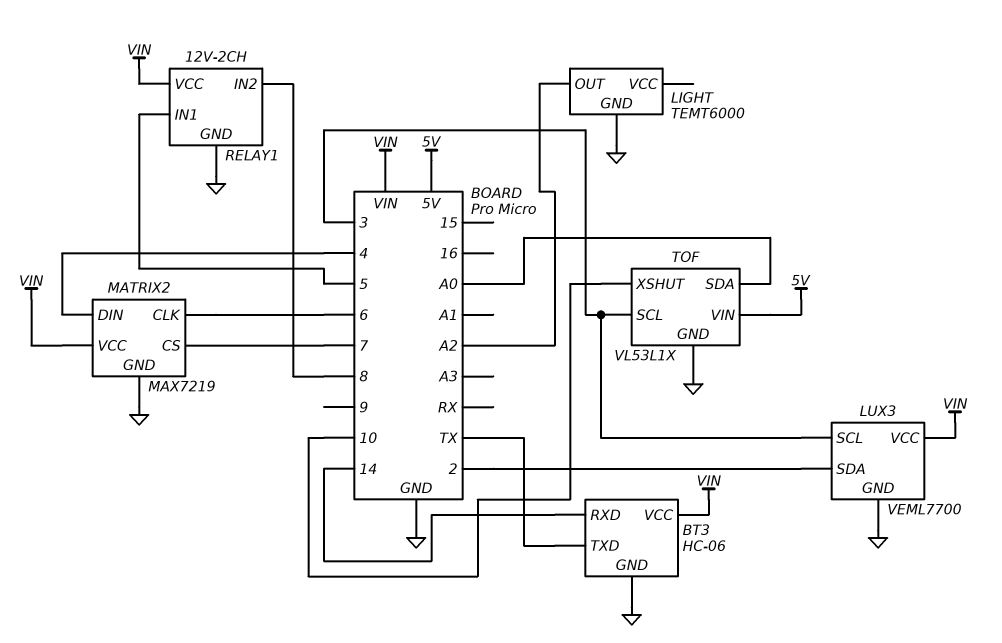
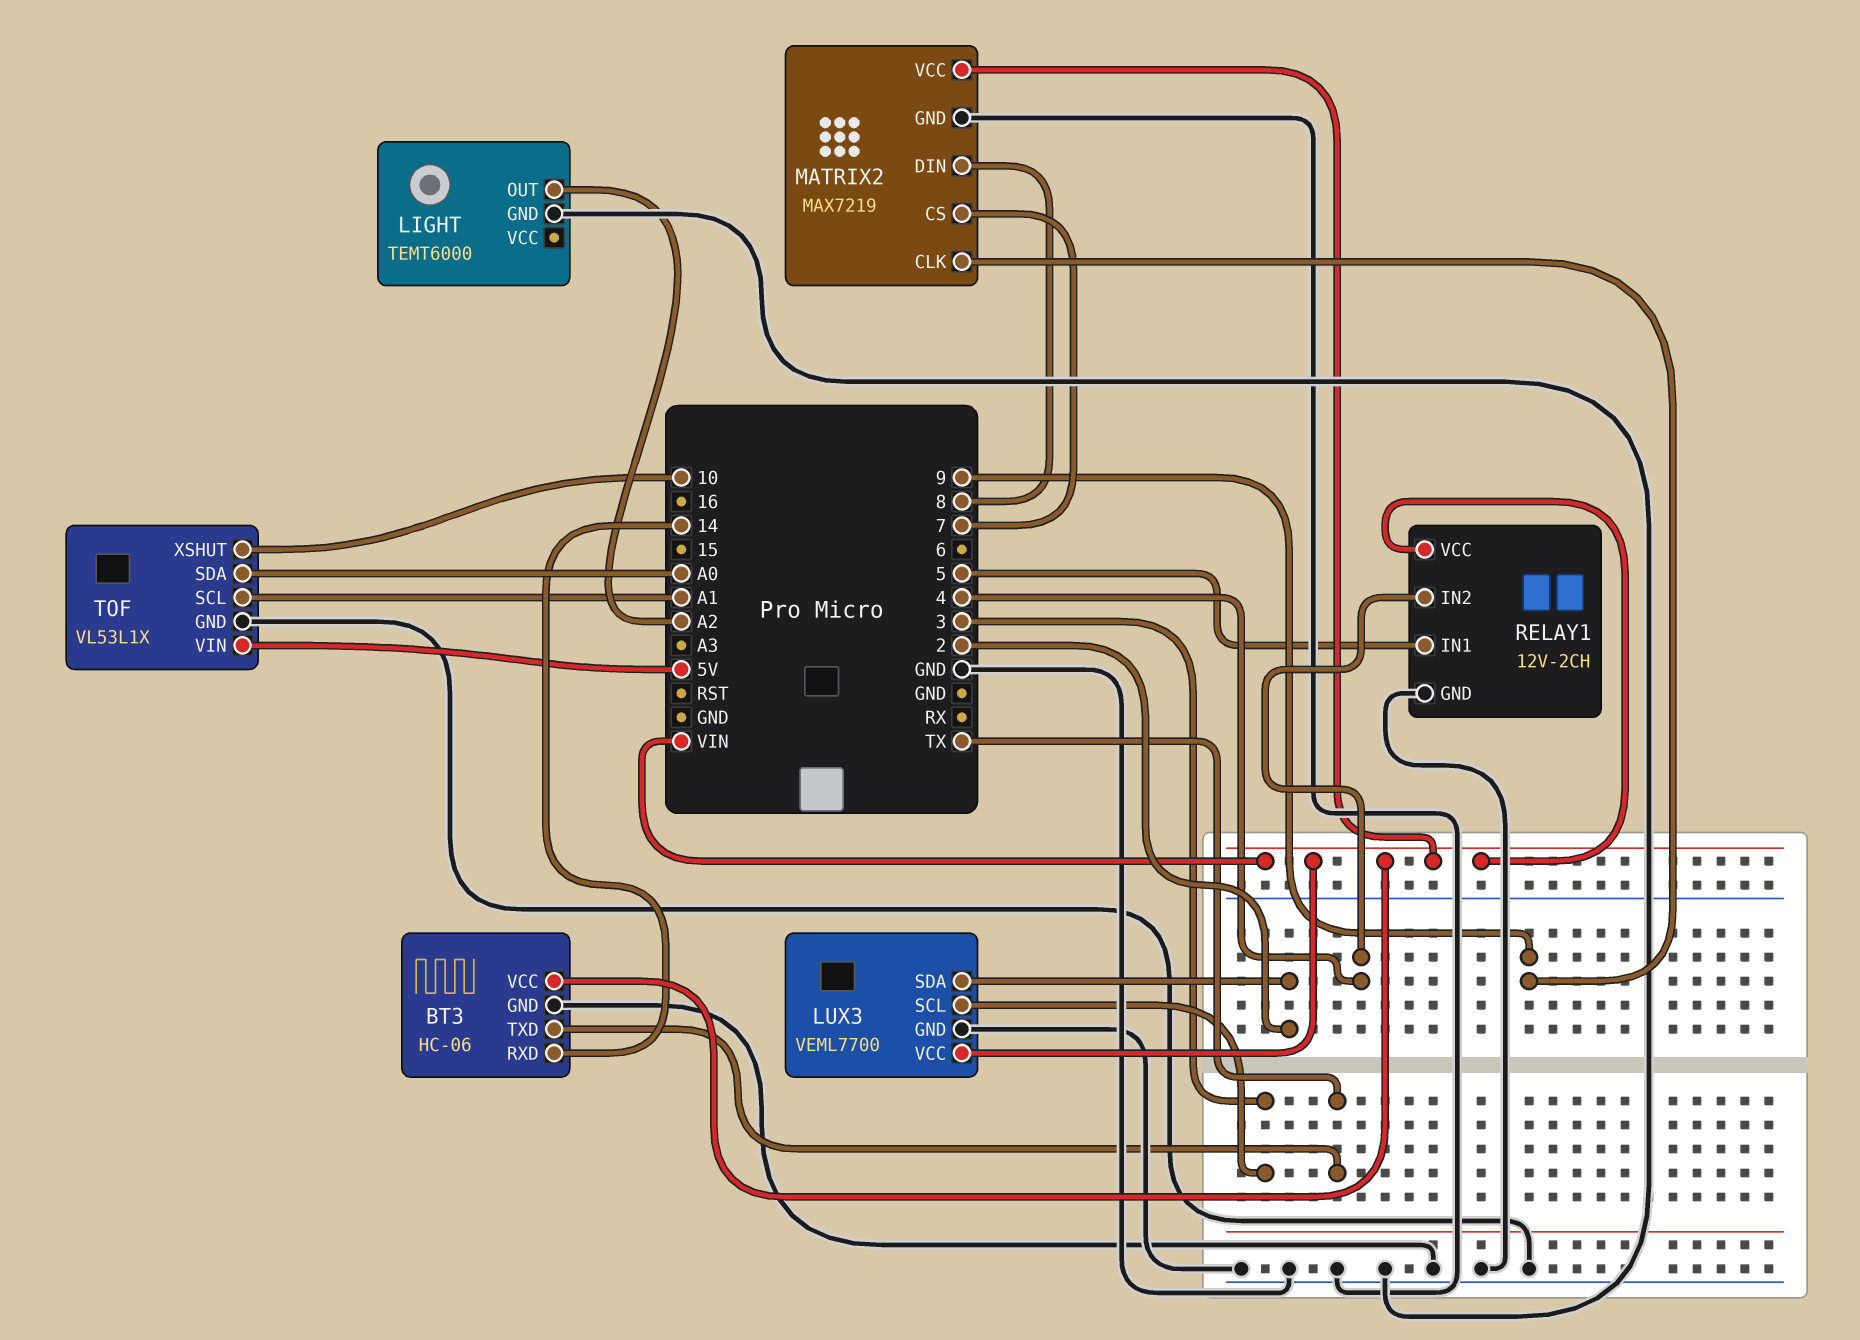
MATRIX2 pin CLK: 6 -> 9
MATRIX2 pin DIN: 4 -> 8
RELAY1 pin IN2: 8 -> 4
TOF pin SCL: 3 -> A1

